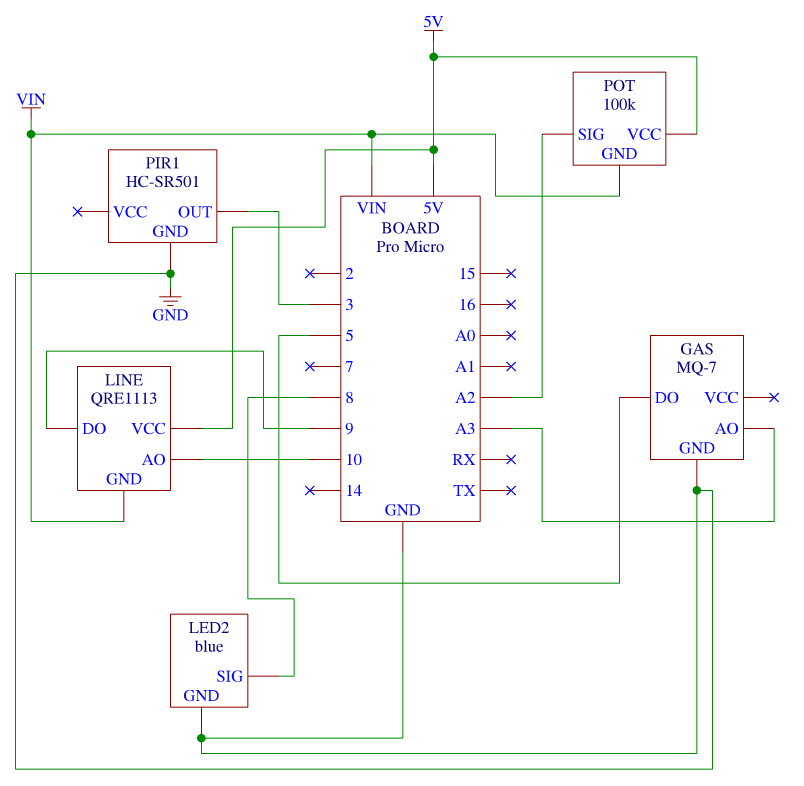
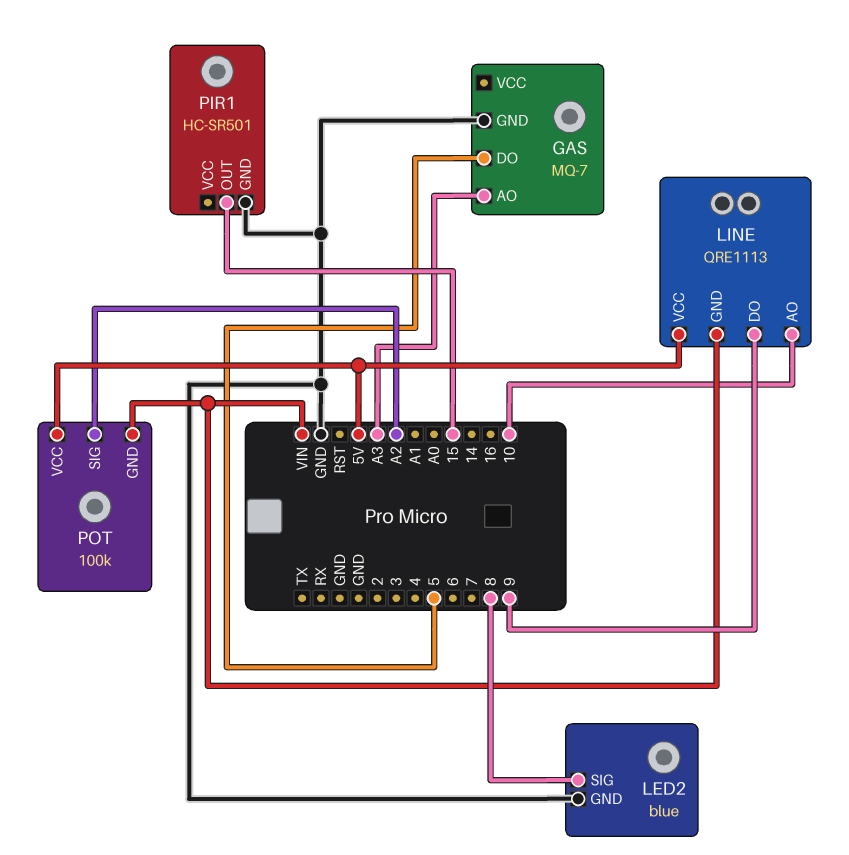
PIR1 pin OUT: 3 -> 15

